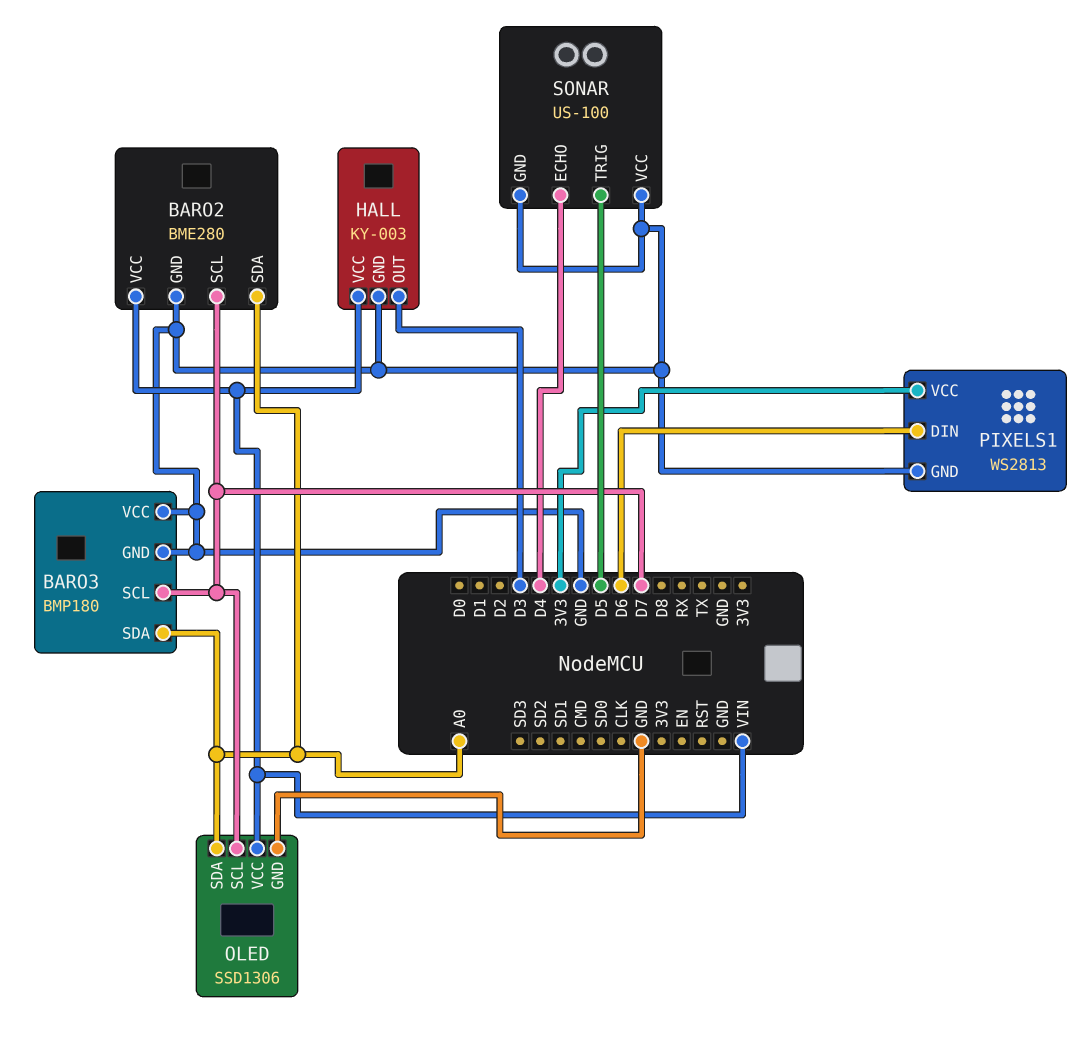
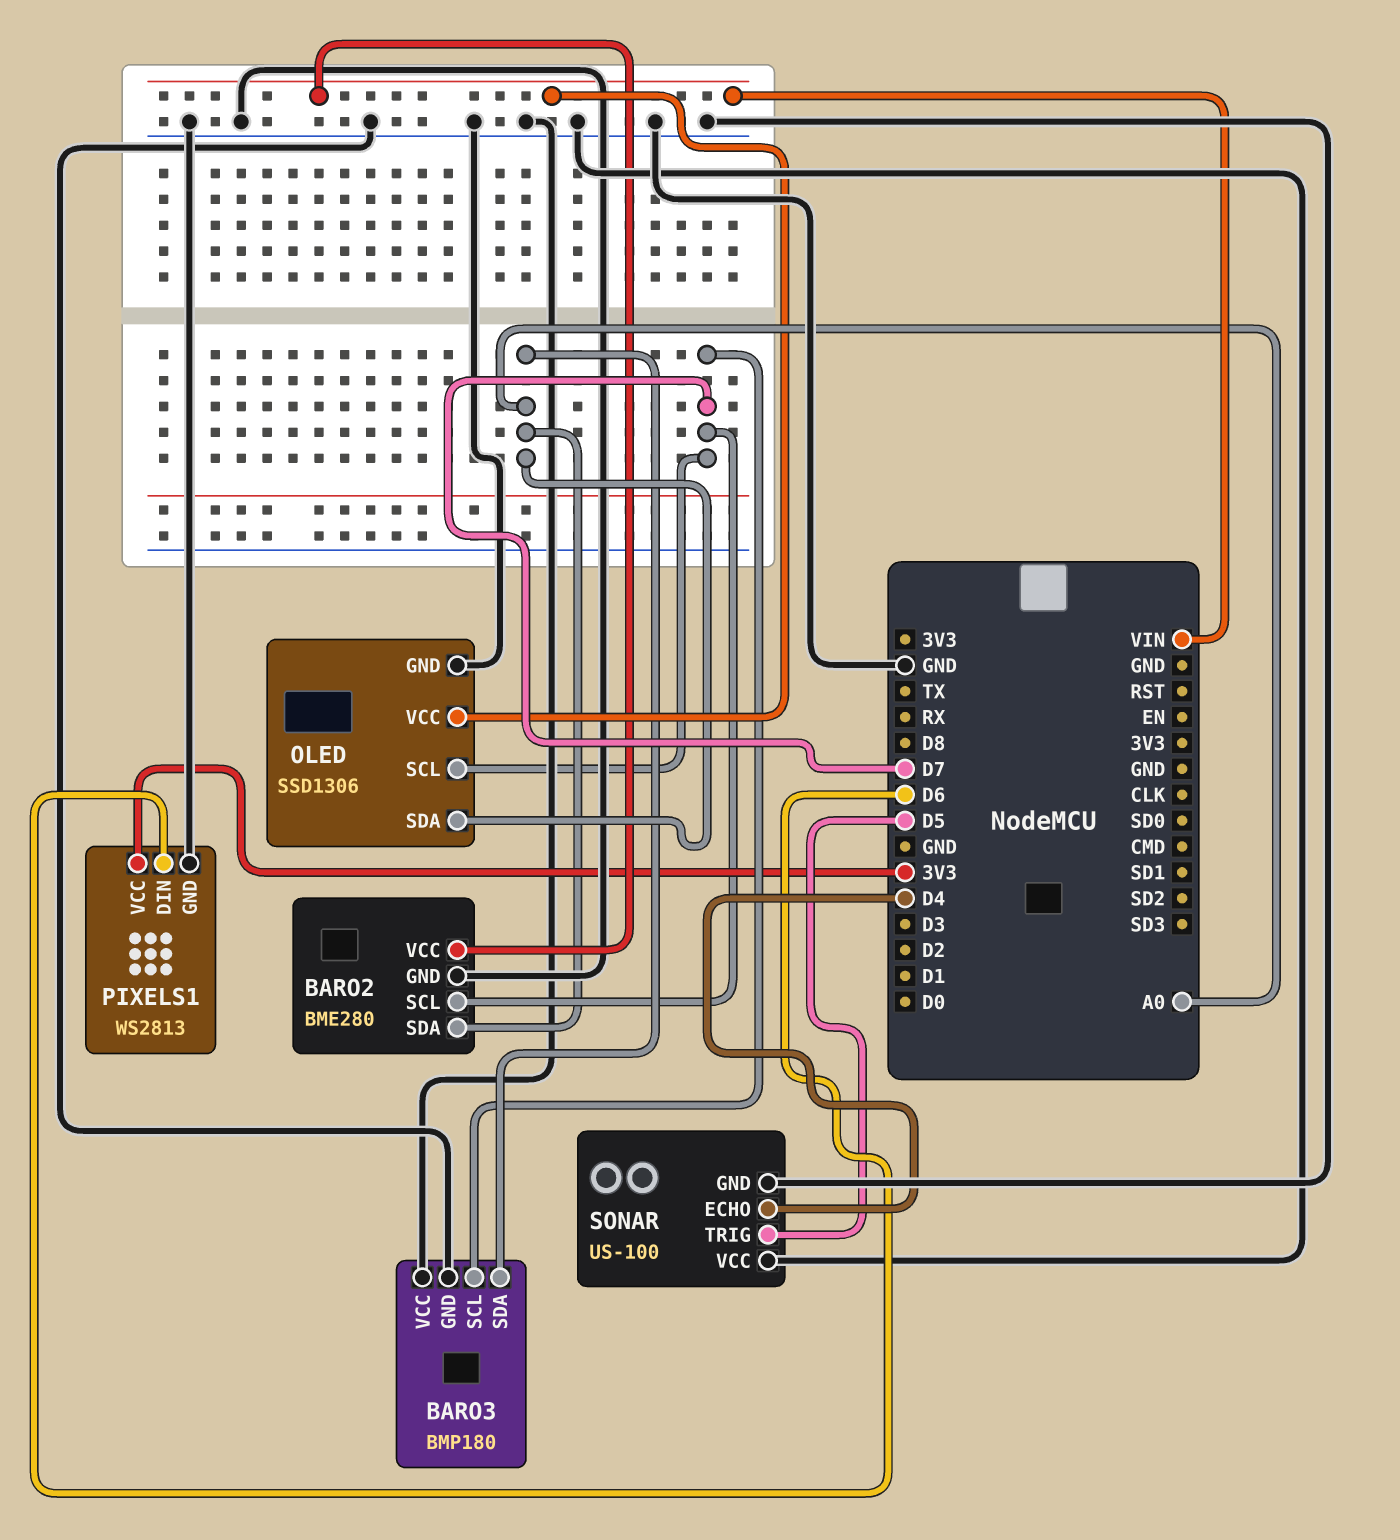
HALL: KY-003 -> none
HALL pin GND: GND -> none
HALL pin OUT: D3 -> none
HALL pin VCC: VIN -> none

